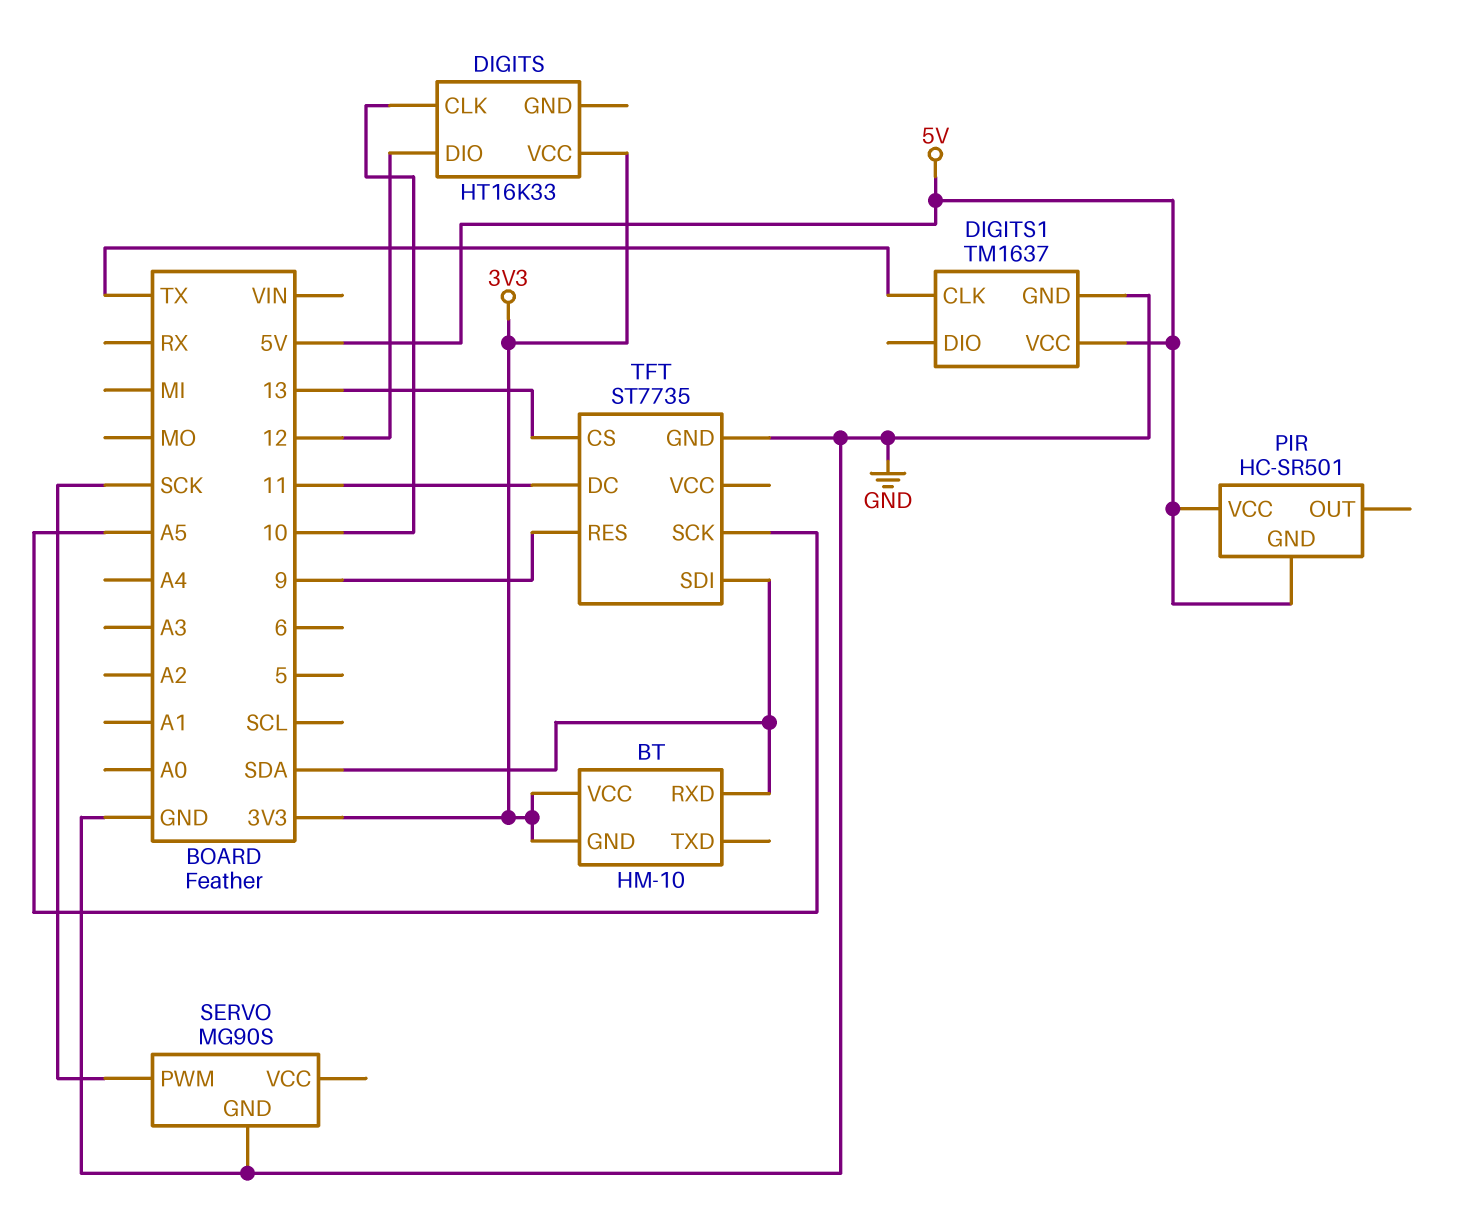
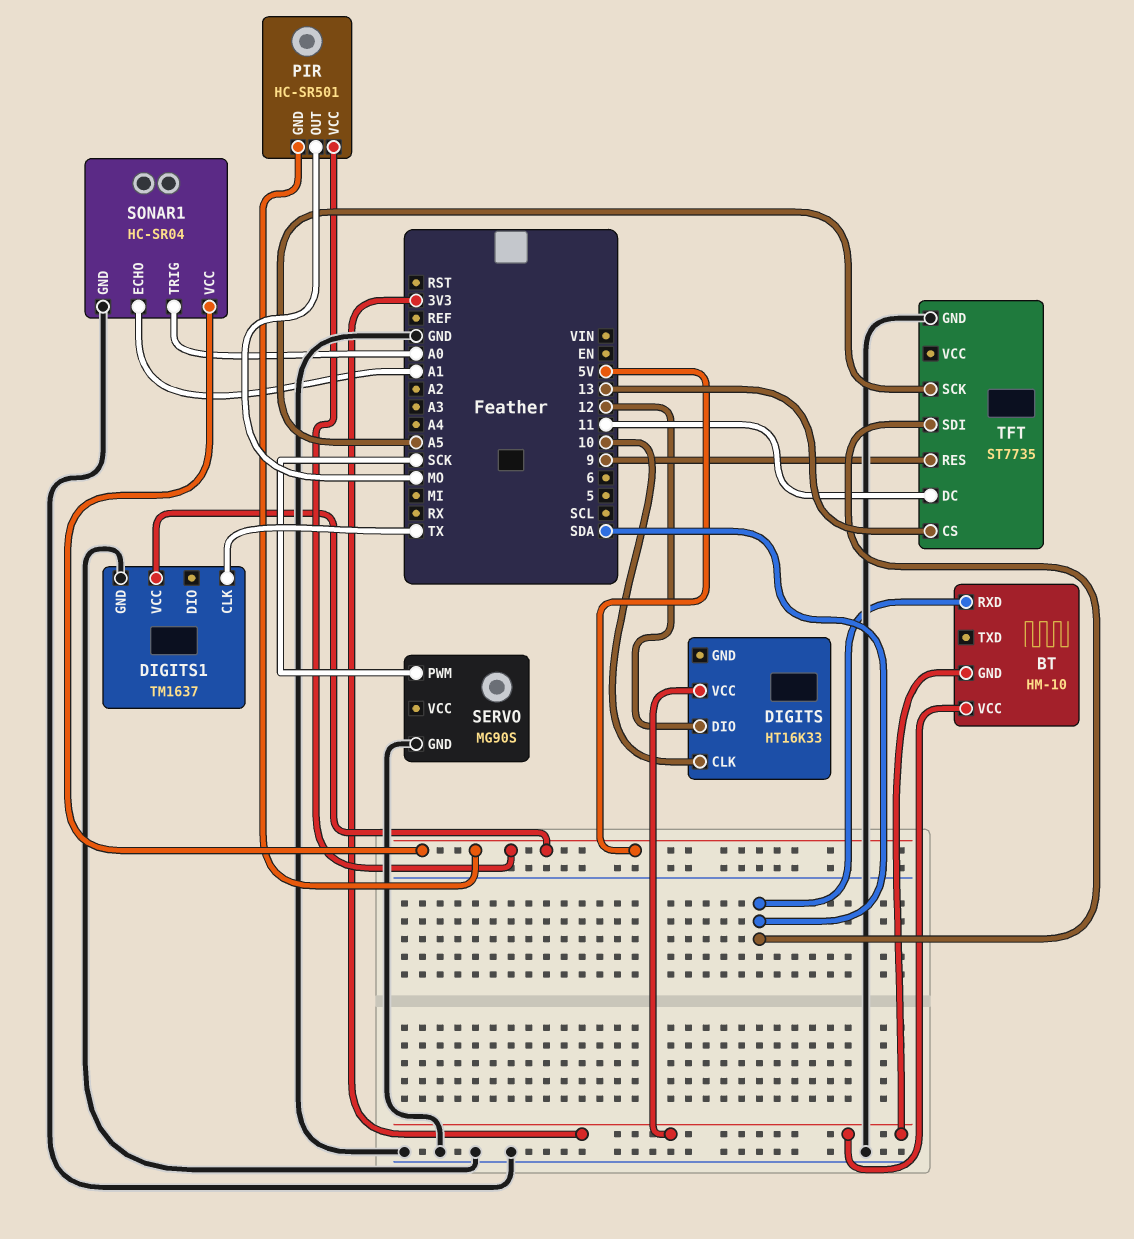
PIR pin OUT: none -> MO
SONAR1: none -> HC-SR04
SONAR1 pin ECHO: none -> A1
SONAR1 pin GND: none -> GND
SONAR1 pin TRIG: none -> A0
SONAR1 pin VCC: none -> 5V

